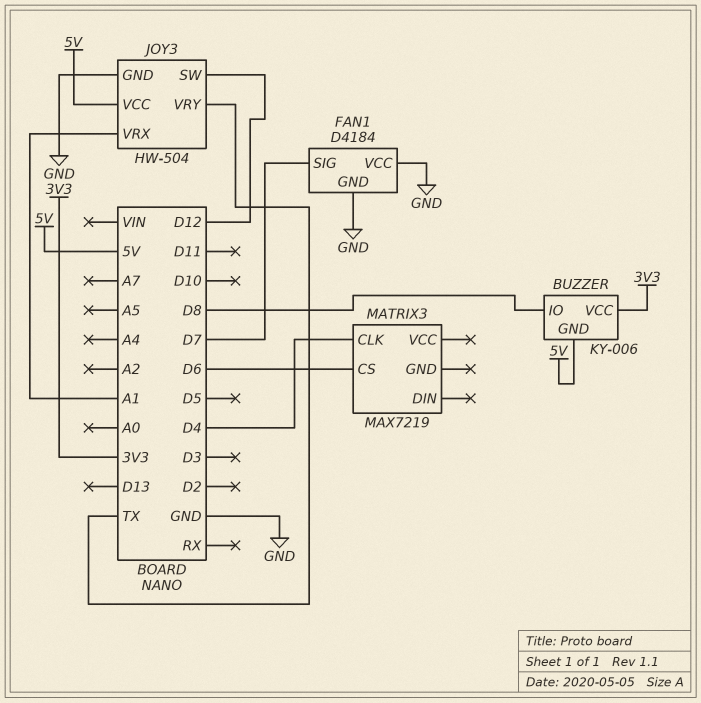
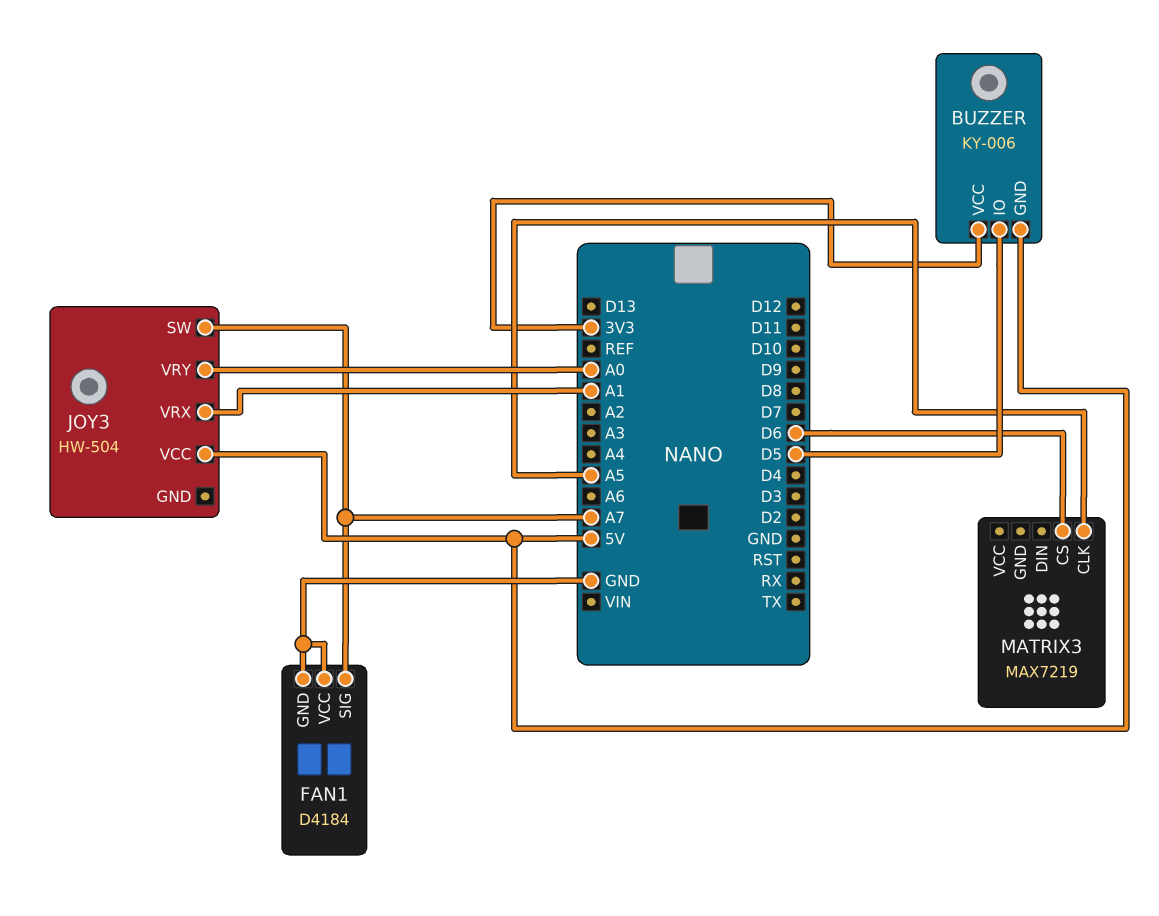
BUZZER pin IO: D8 -> D5
FAN1 pin SIG: D7 -> A7
JOY3 pin GND: GND -> none
JOY3 pin SW: D12 -> A7
JOY3 pin VRY: TX -> A0
MATRIX3 pin CLK: D4 -> A5

